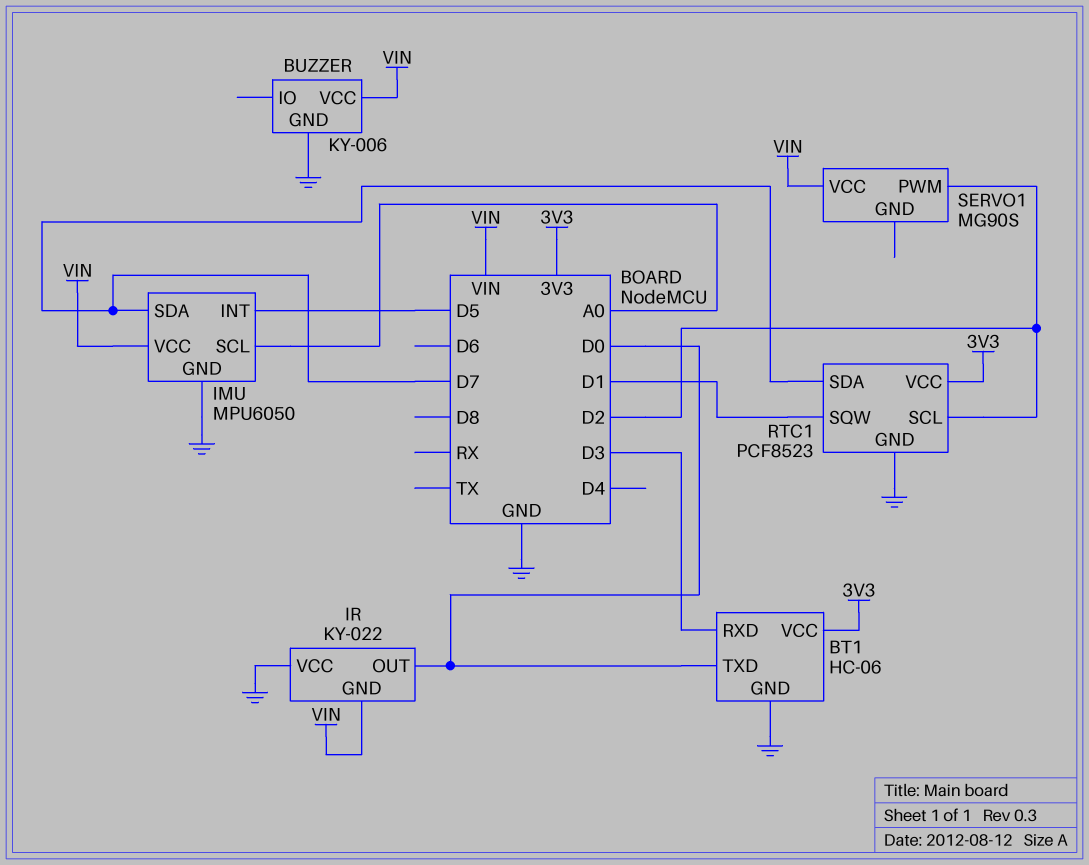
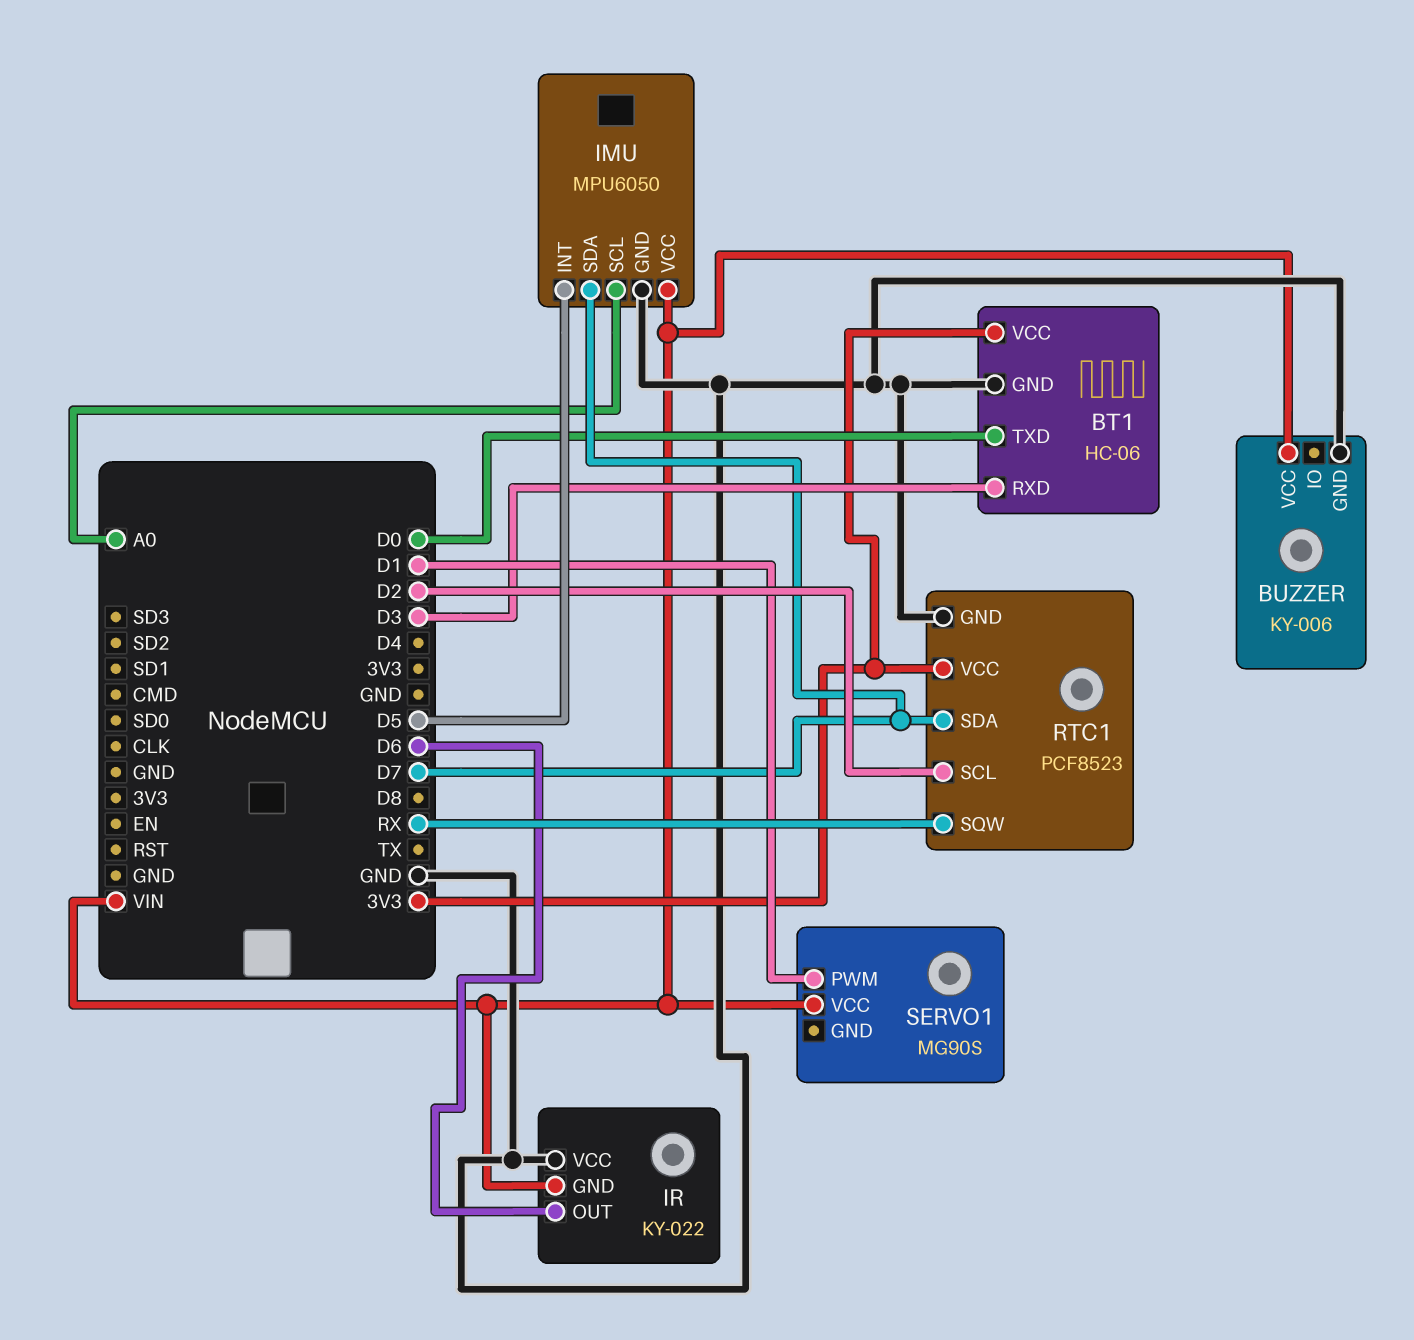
IR pin OUT: D0 -> D6
RTC1 pin SQW: D1 -> RX
SERVO1 pin PWM: D2 -> D1

